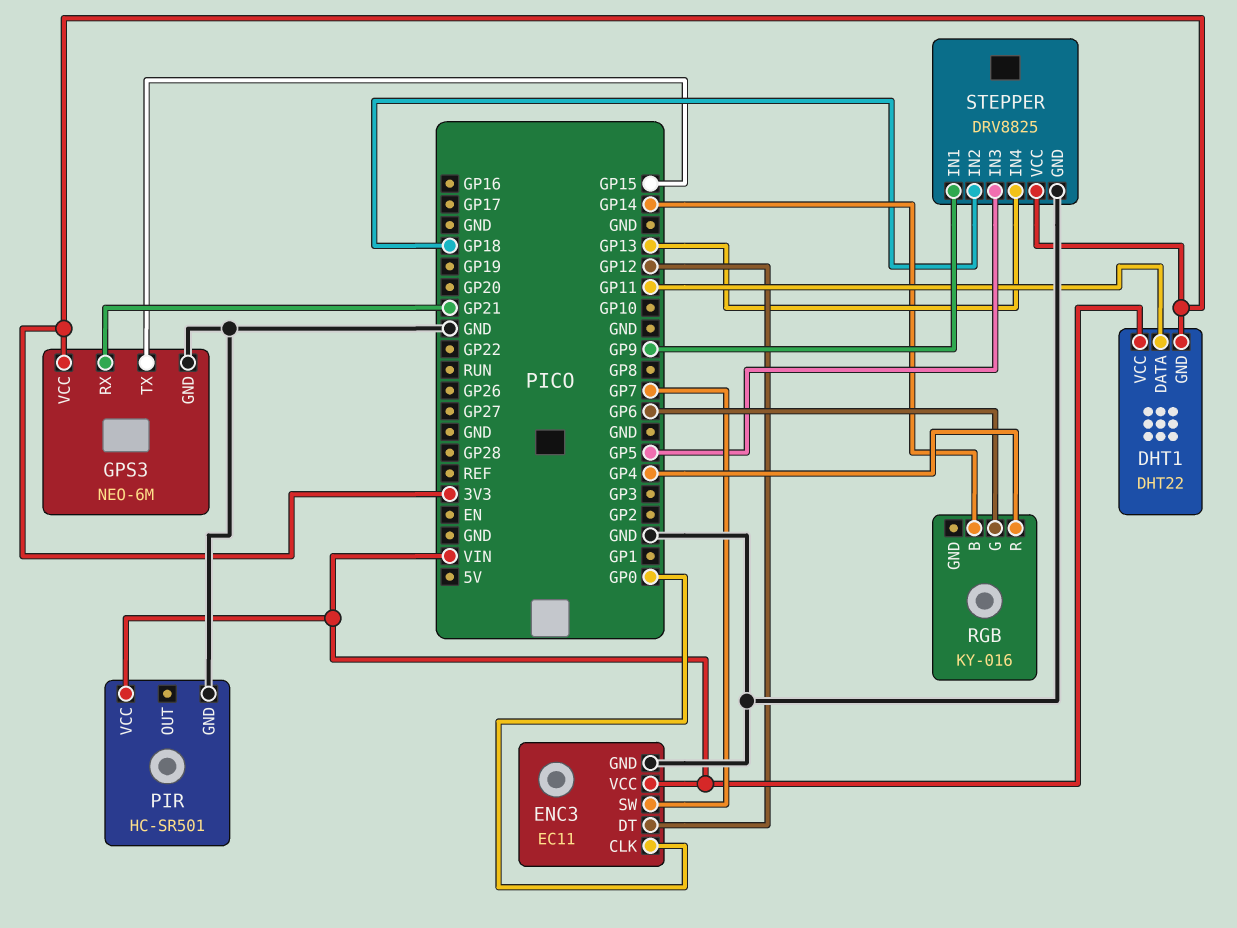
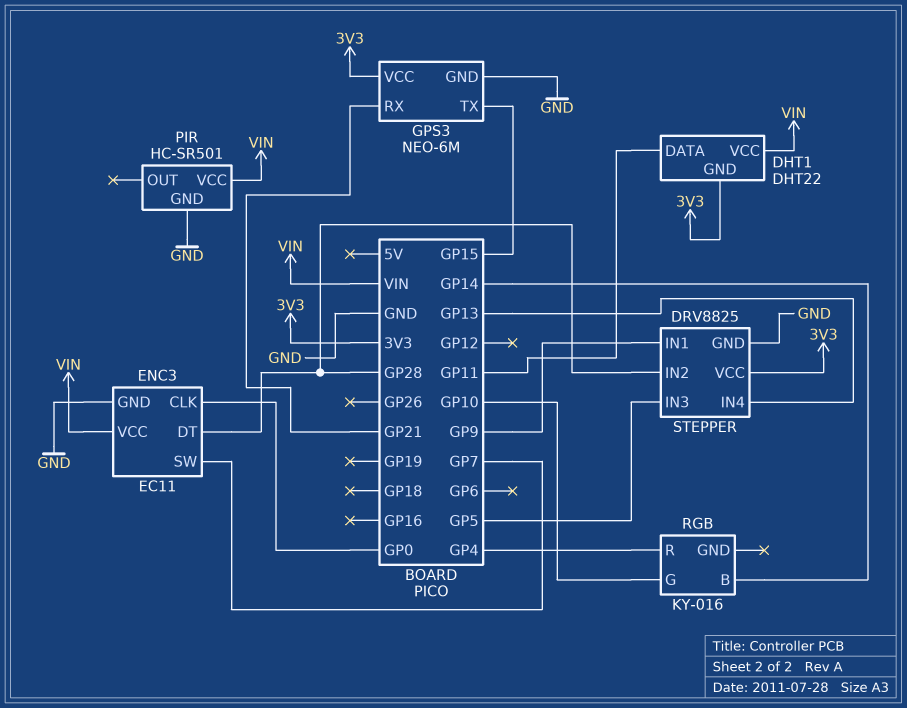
ENC3 pin DT: GP12 -> GP28
RGB pin G: GP6 -> GP10
STEPPER pin IN2: GP18 -> GP28

